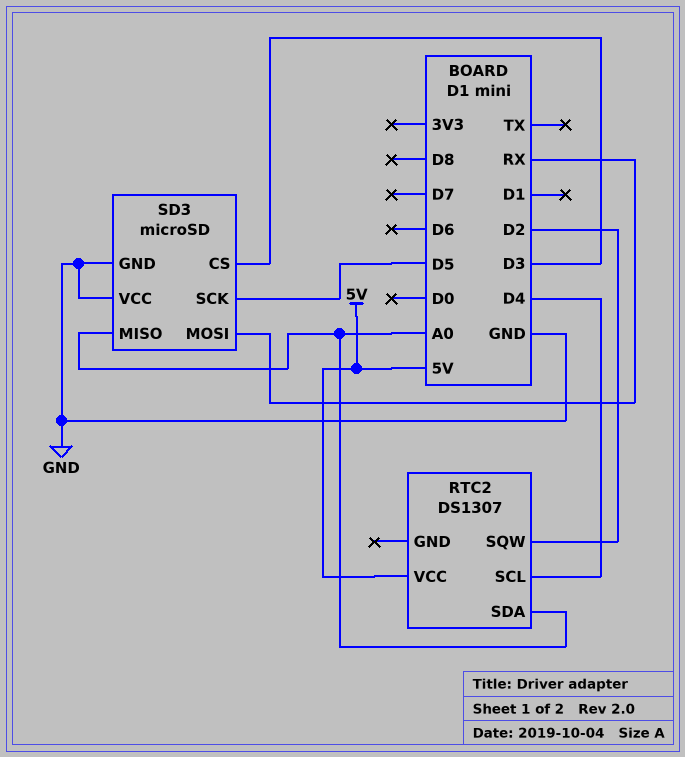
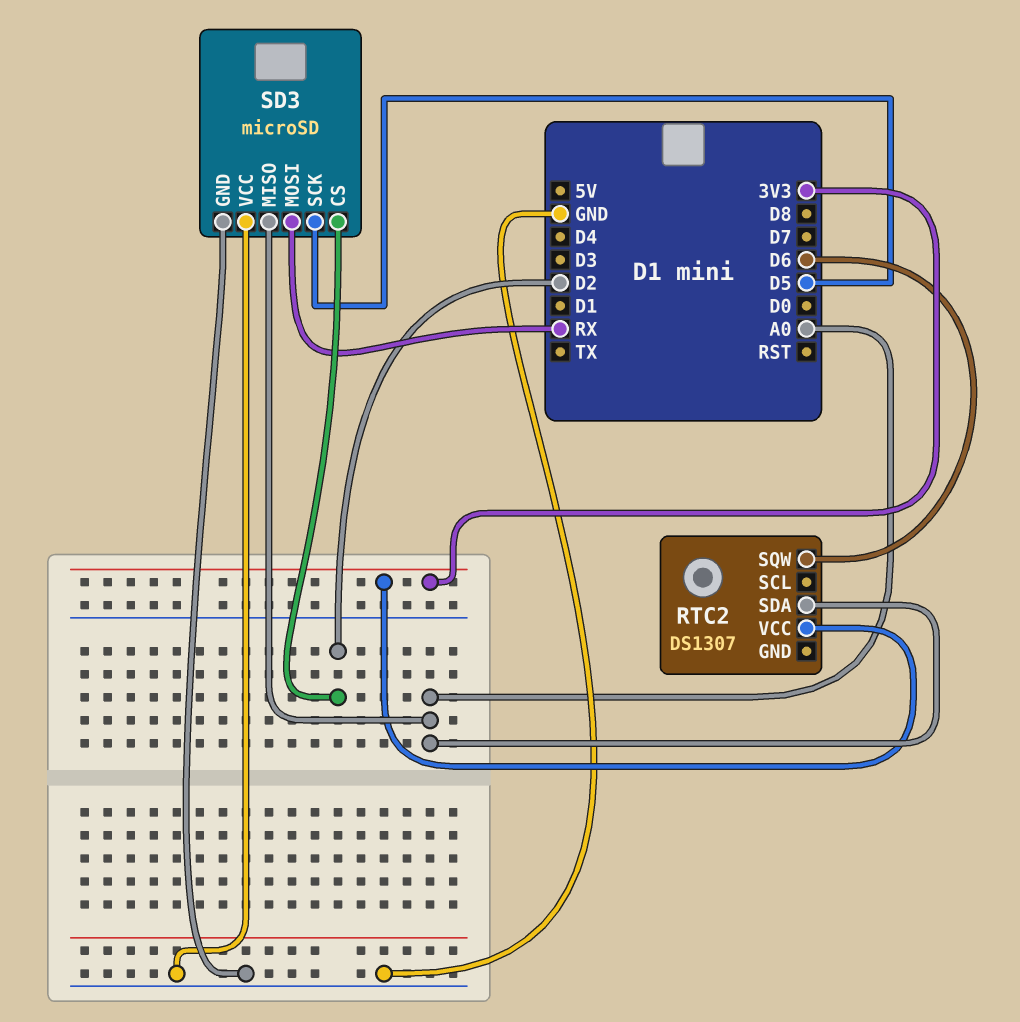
RTC2 pin SCL: D4 -> none
RTC2 pin SQW: D2 -> D6
RTC2 pin VCC: 5V -> 3V3
SD3 pin CS: D3 -> D2

